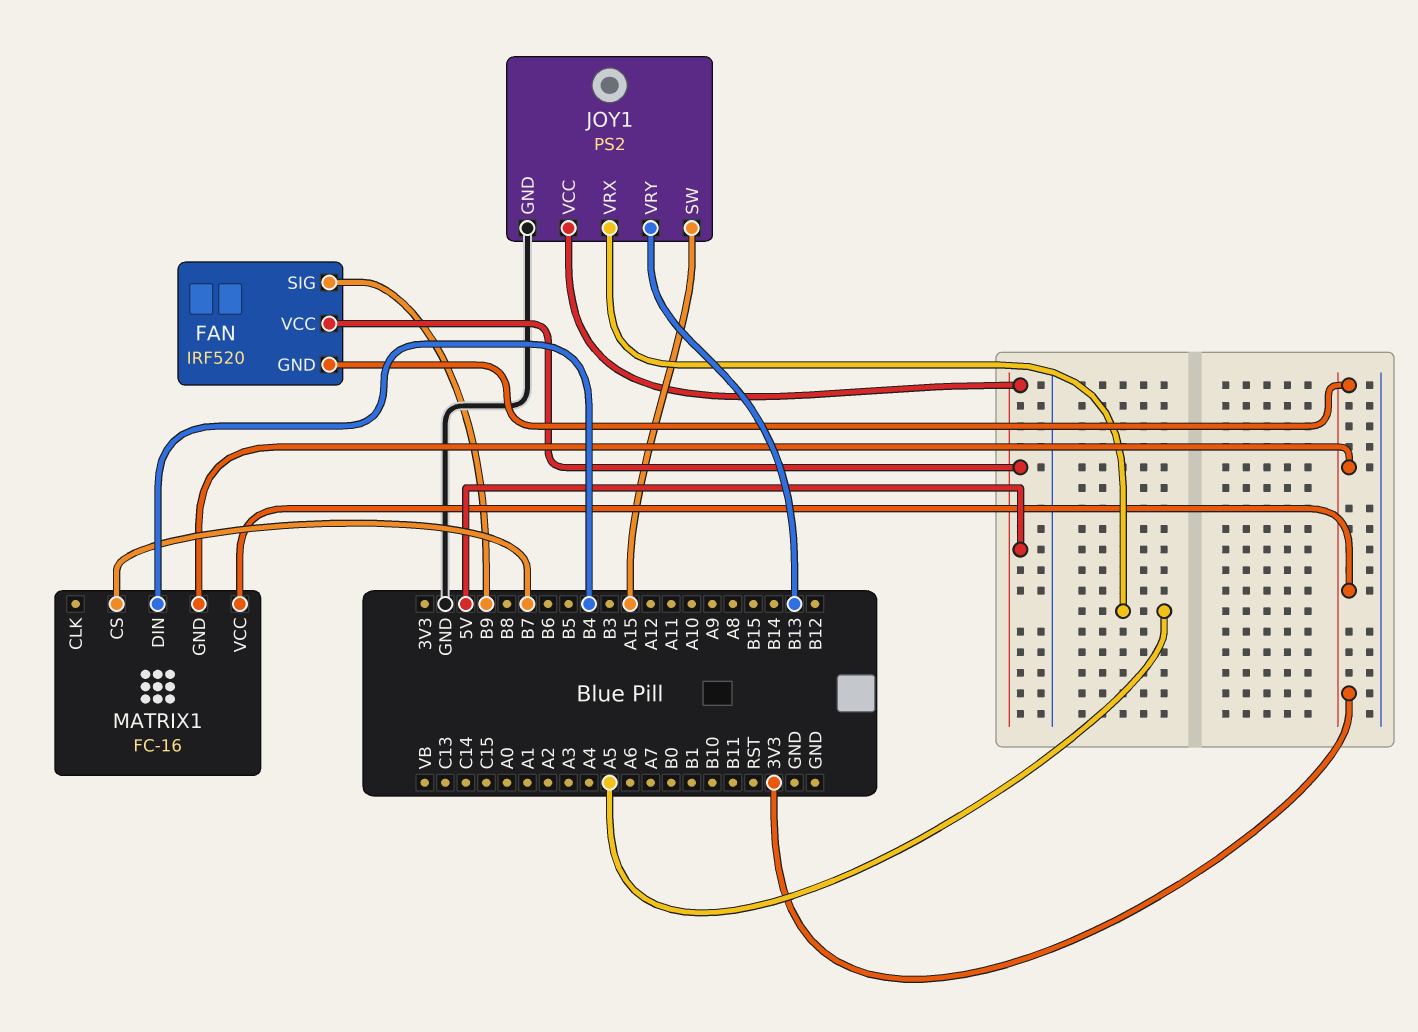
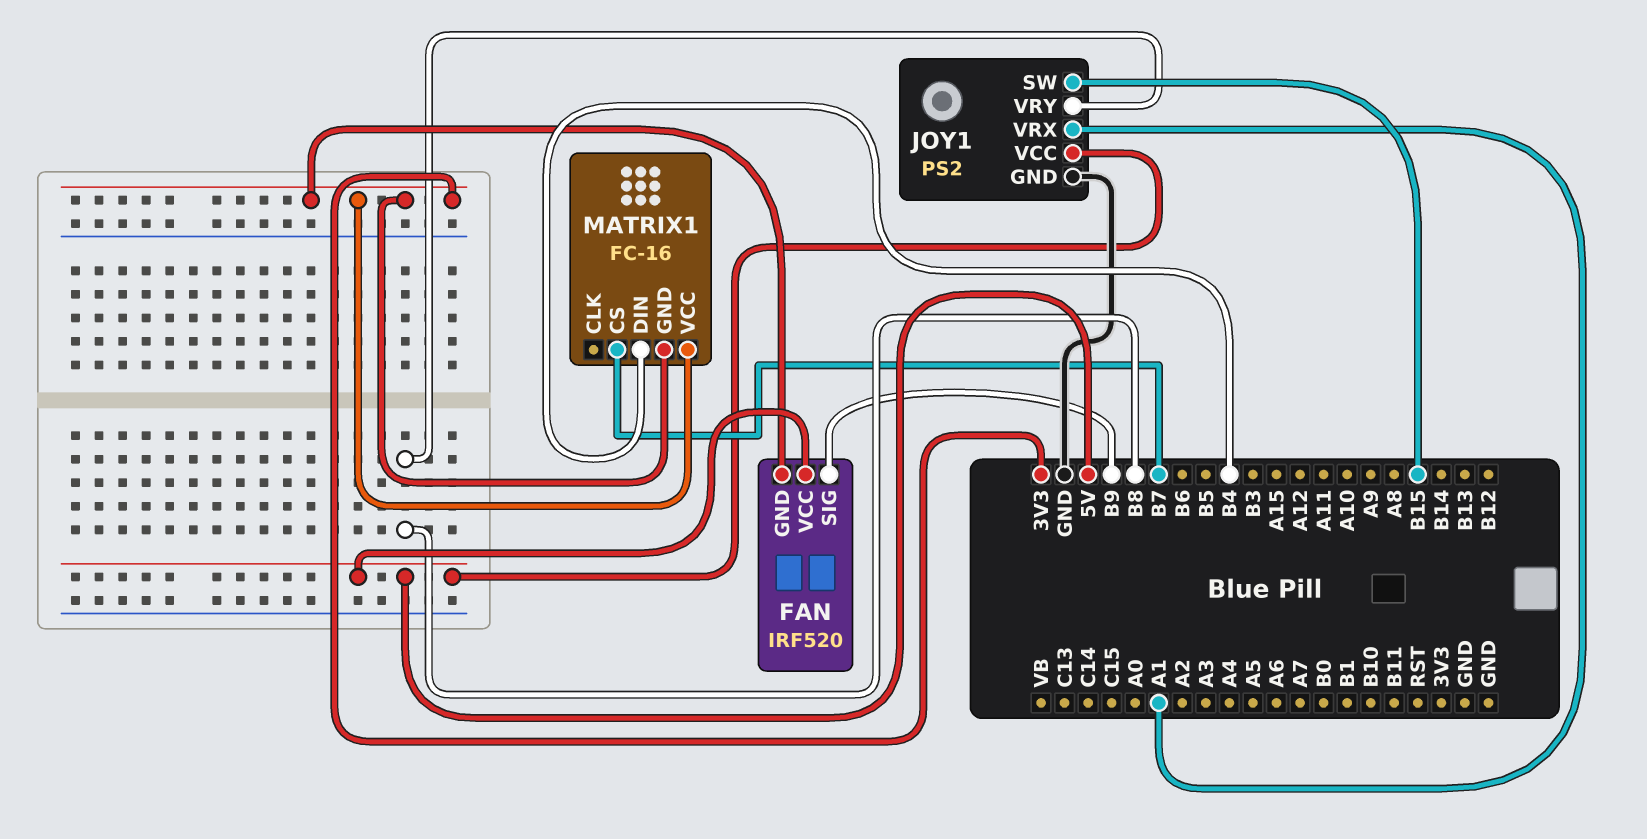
JOY1 pin SW: A15 -> B15
JOY1 pin VRX: A5 -> A1
JOY1 pin VRY: B13 -> B8

